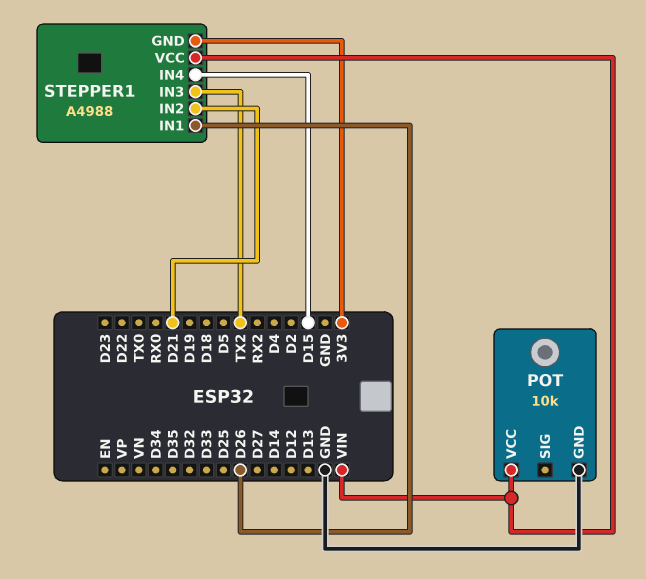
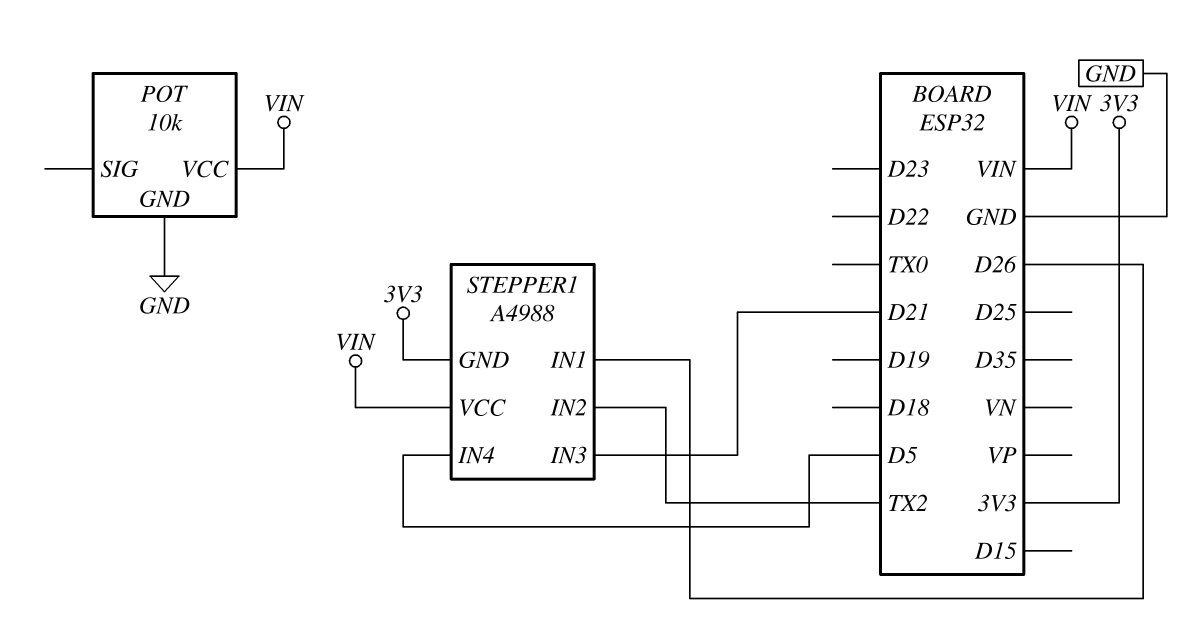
STEPPER1 pin IN2: D21 -> TX2
STEPPER1 pin IN3: TX2 -> D21
STEPPER1 pin IN4: D15 -> D5

